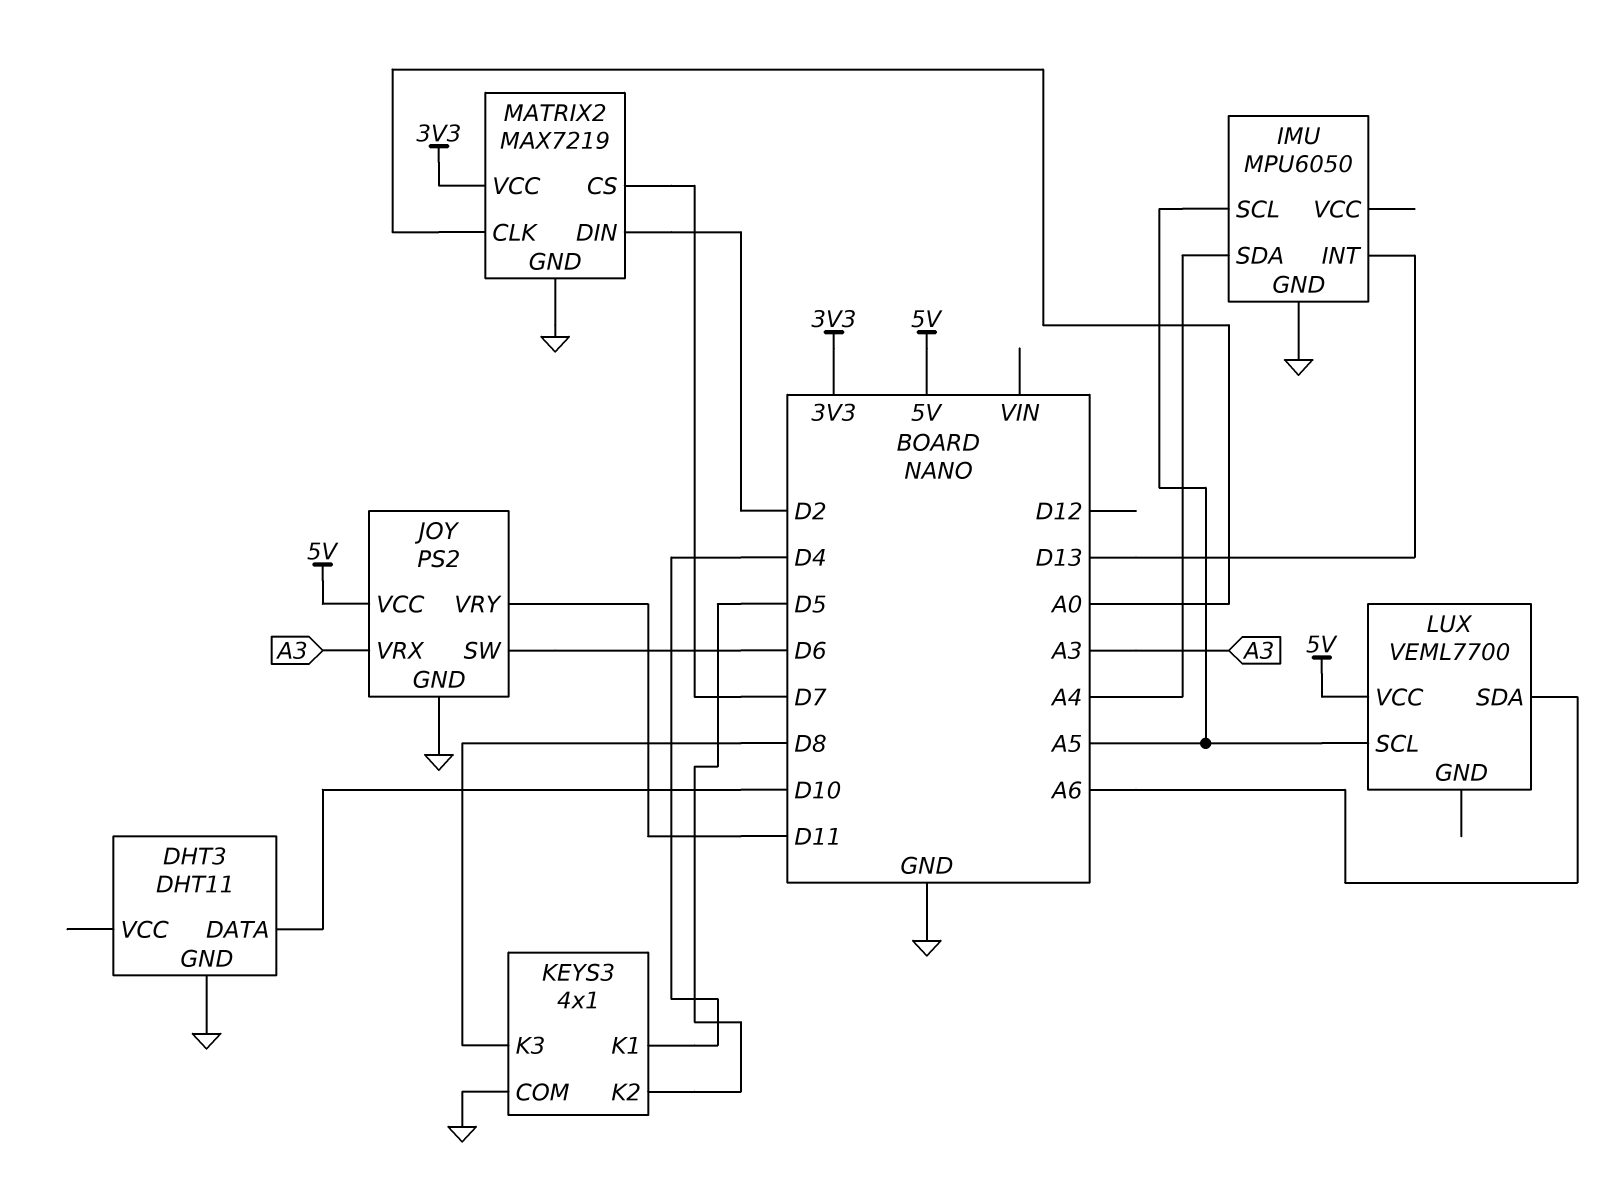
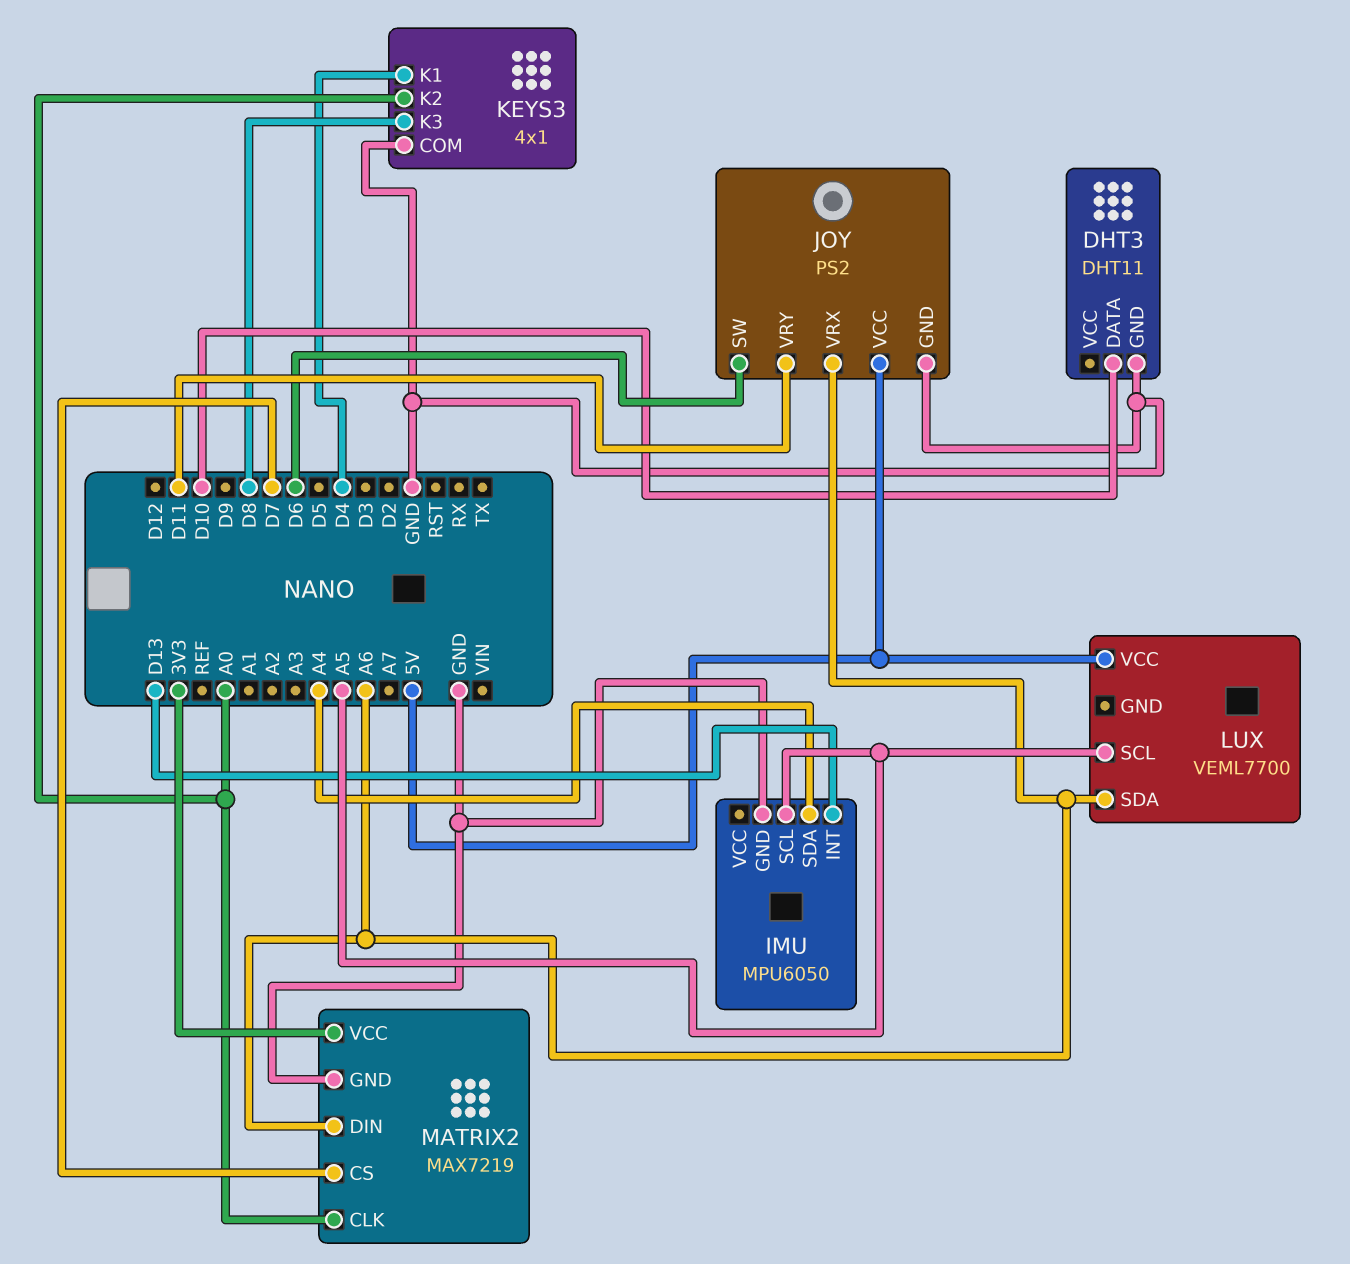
JOY pin VRX: A3 -> A6
KEYS3 pin K2: D5 -> A0
MATRIX2 pin DIN: D2 -> A6

